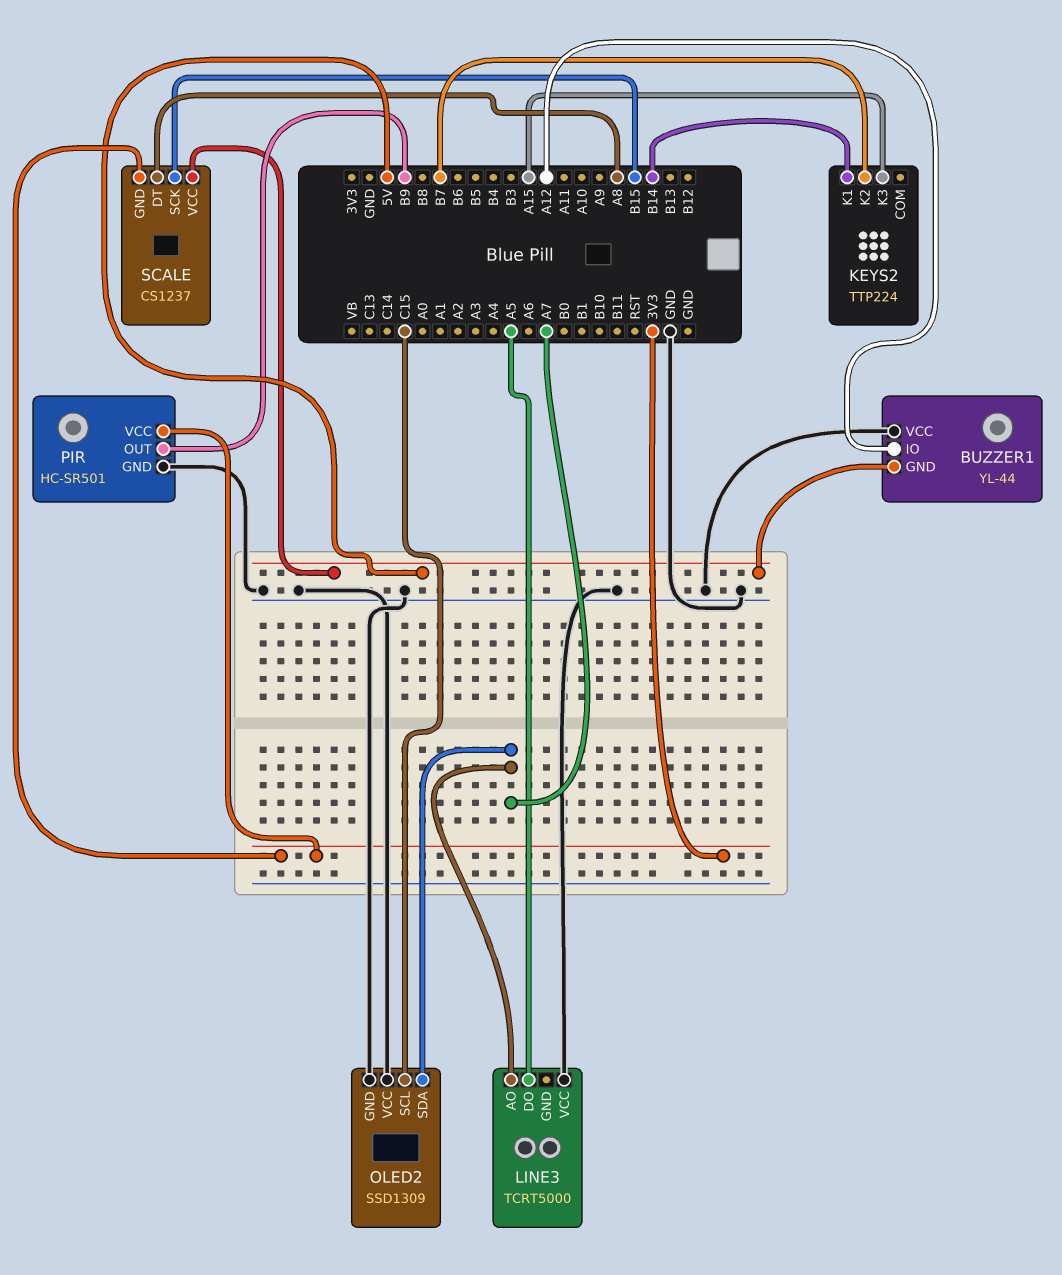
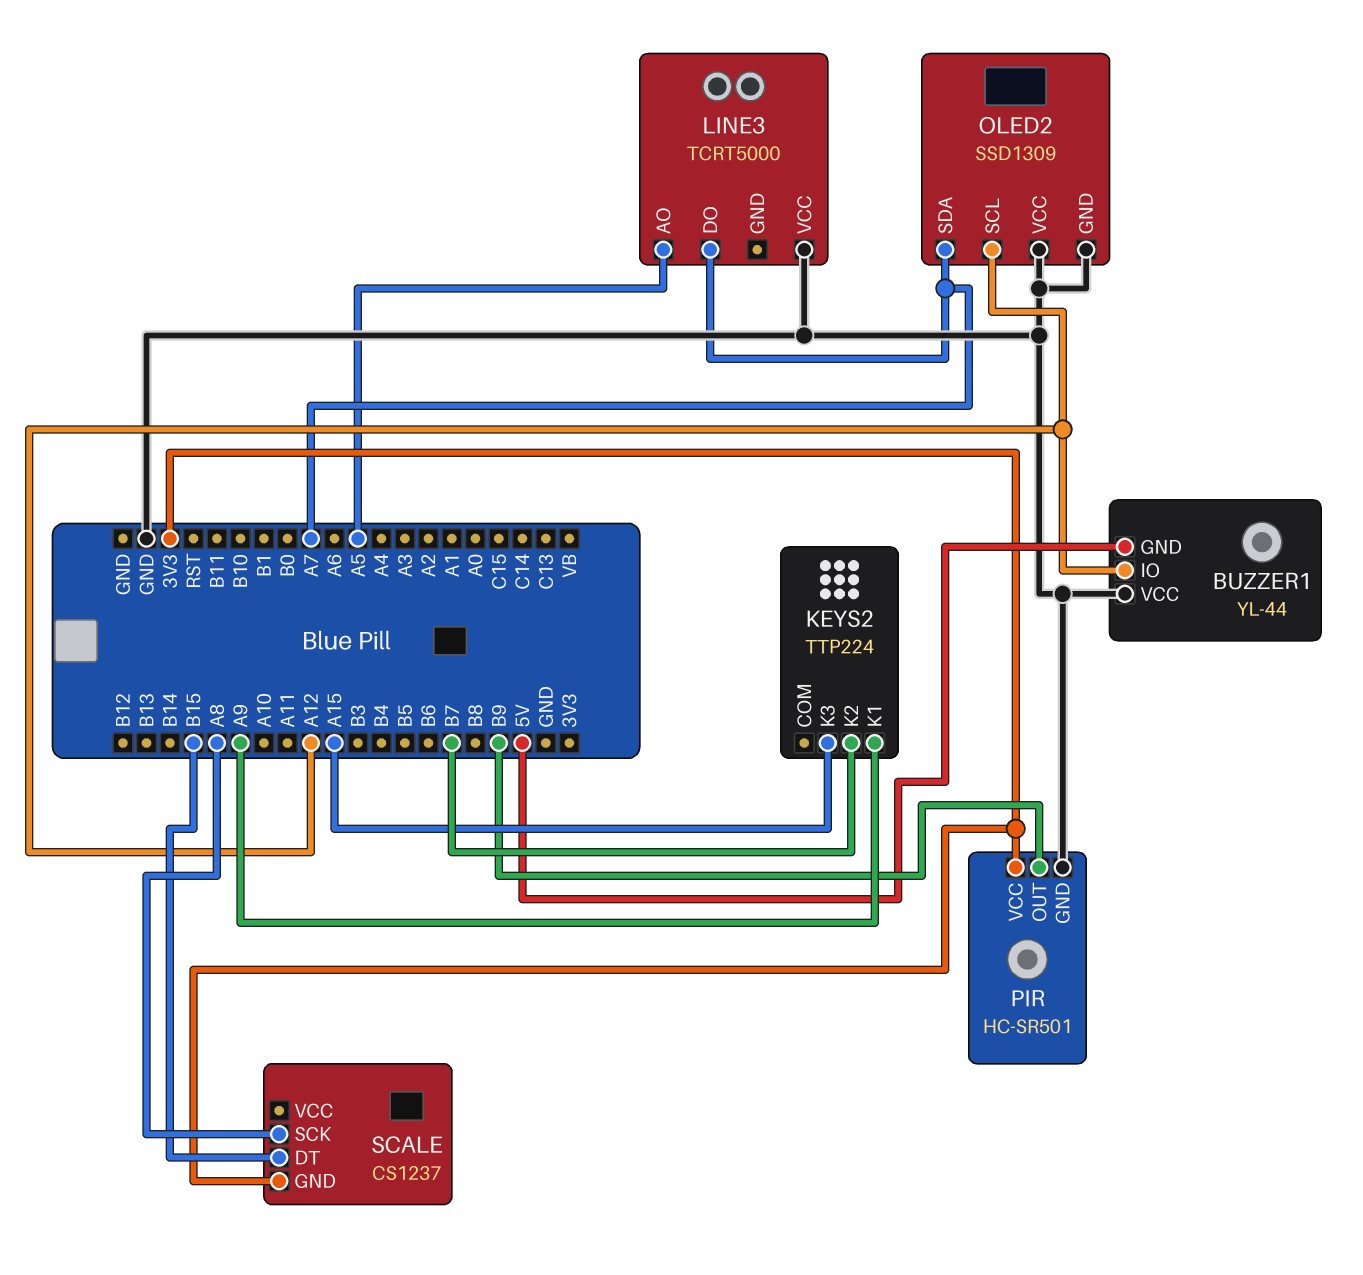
KEYS2 pin K1: B14 -> A9
LINE3 pin AO: A7 -> A5
LINE3 pin DO: A5 -> A7
OLED2 pin SCL: C15 -> A12
SCALE pin DT: A8 -> B15
SCALE pin SCK: B15 -> A8
SCALE pin VCC: 5V -> none

